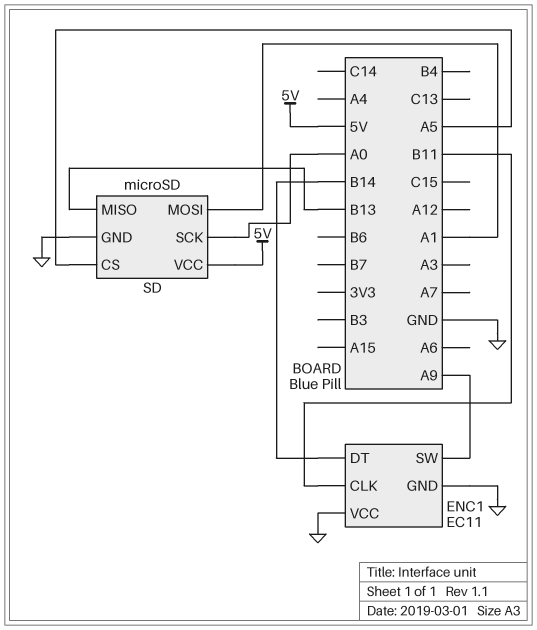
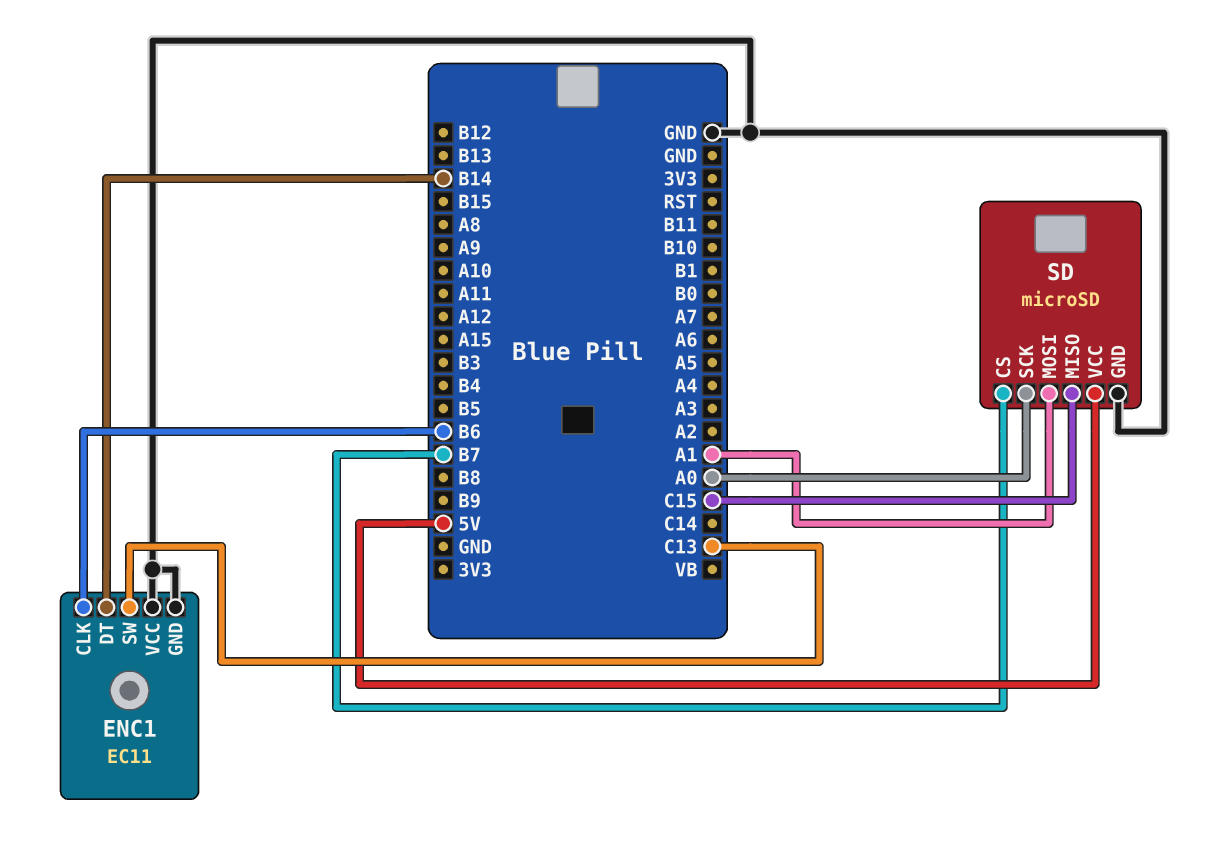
ENC1 pin CLK: B11 -> B6
ENC1 pin SW: A9 -> C13
SD pin CS: A5 -> B7
SD pin MISO: B13 -> C15

